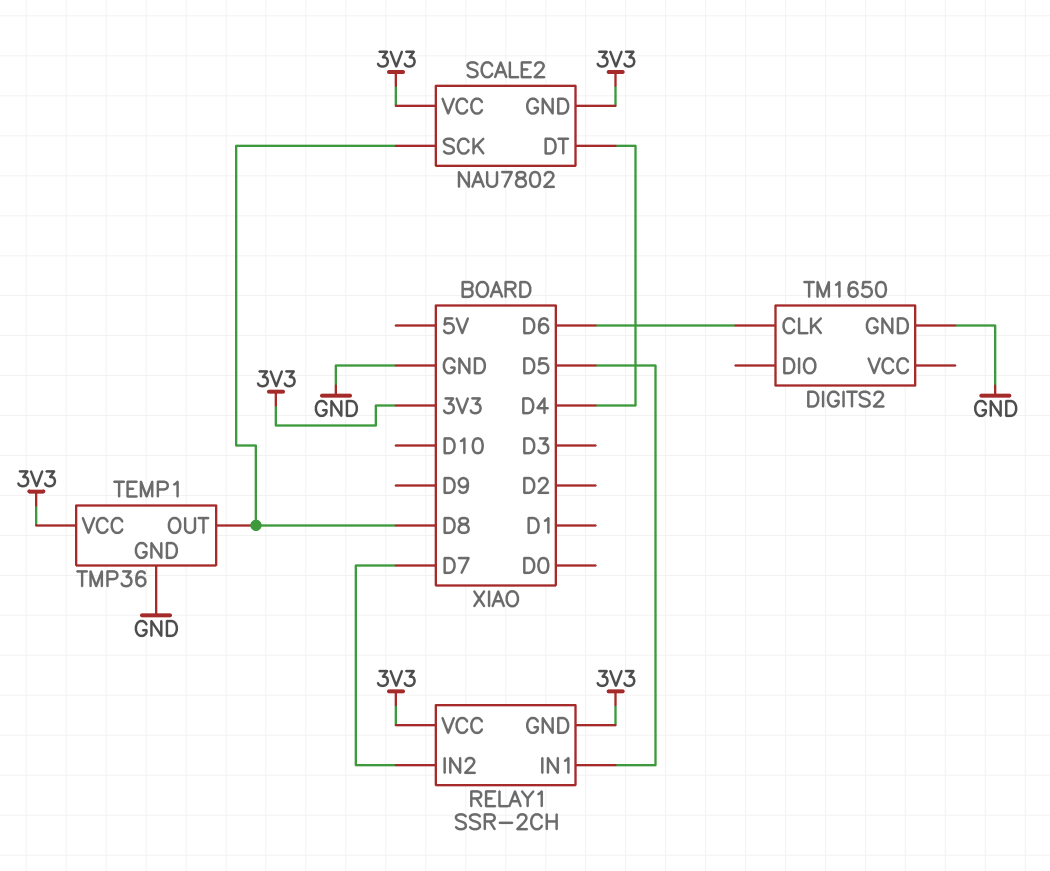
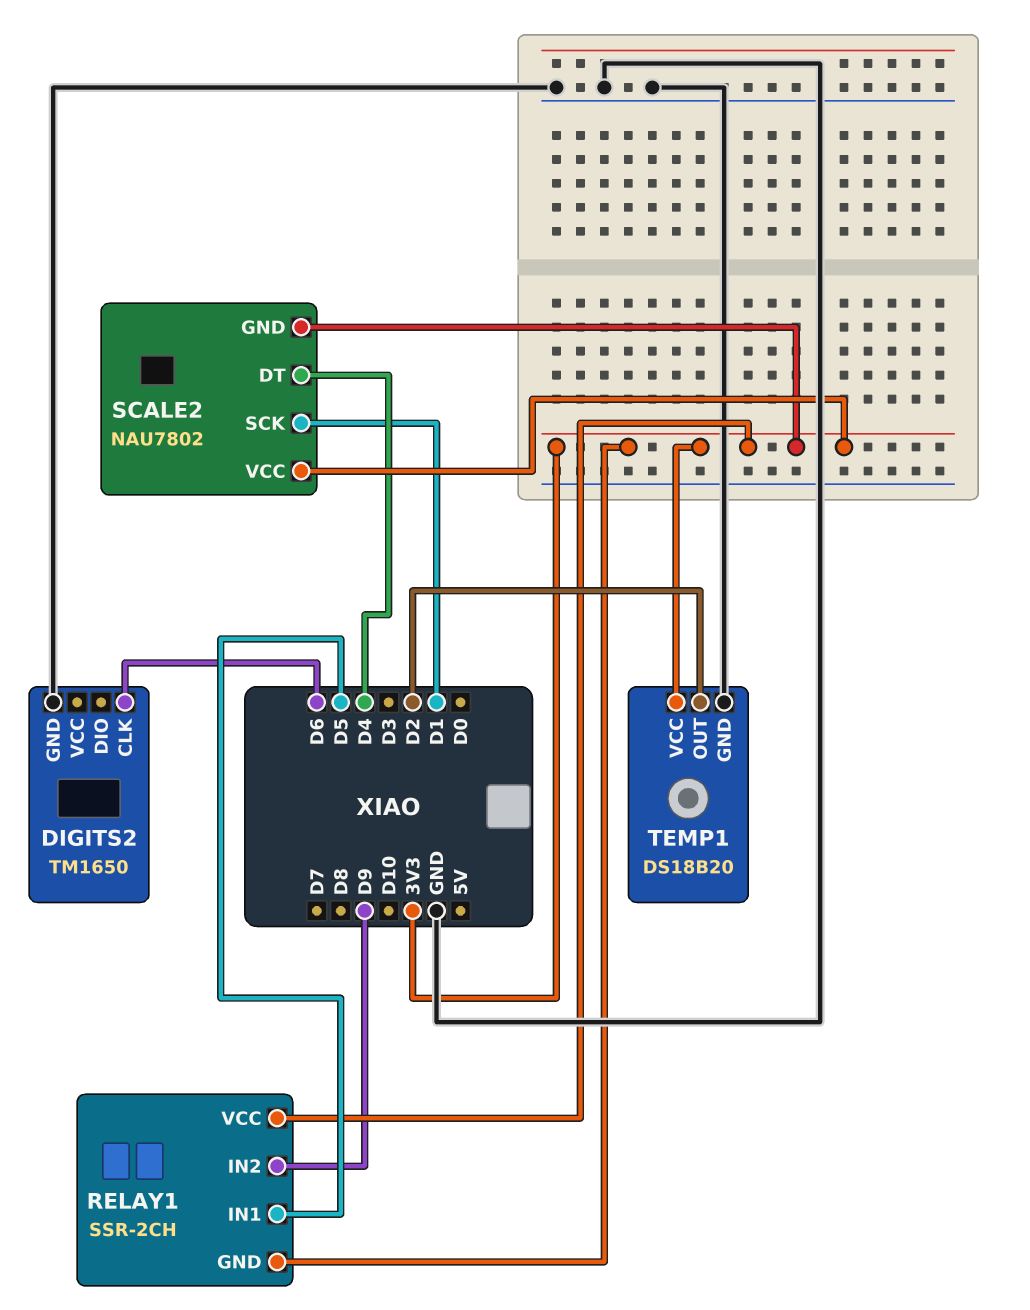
RELAY1 pin IN2: D7 -> D9
SCALE2 pin SCK: D8 -> D1
TEMP1: TMP36 -> DS18B20
TEMP1 pin OUT: D8 -> D2

